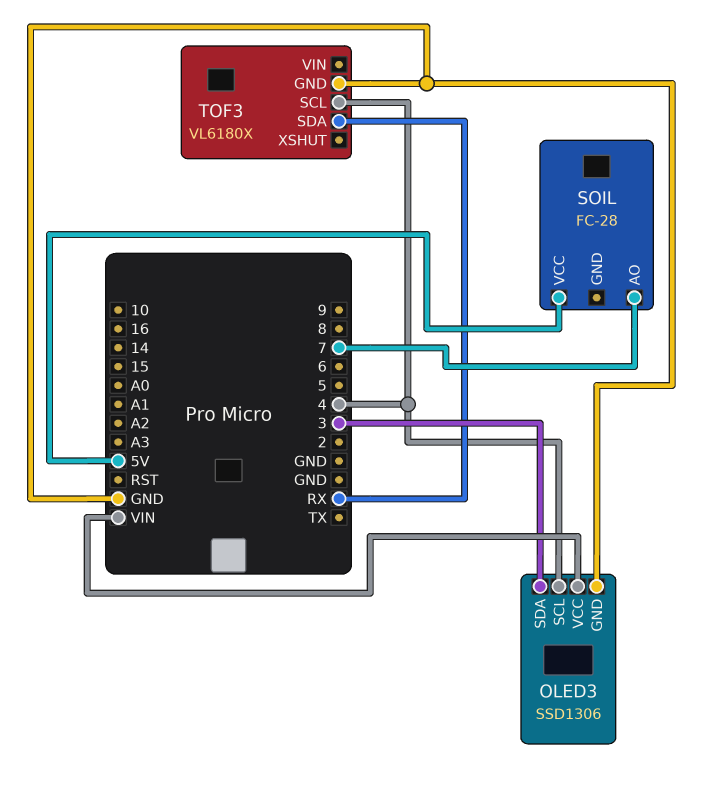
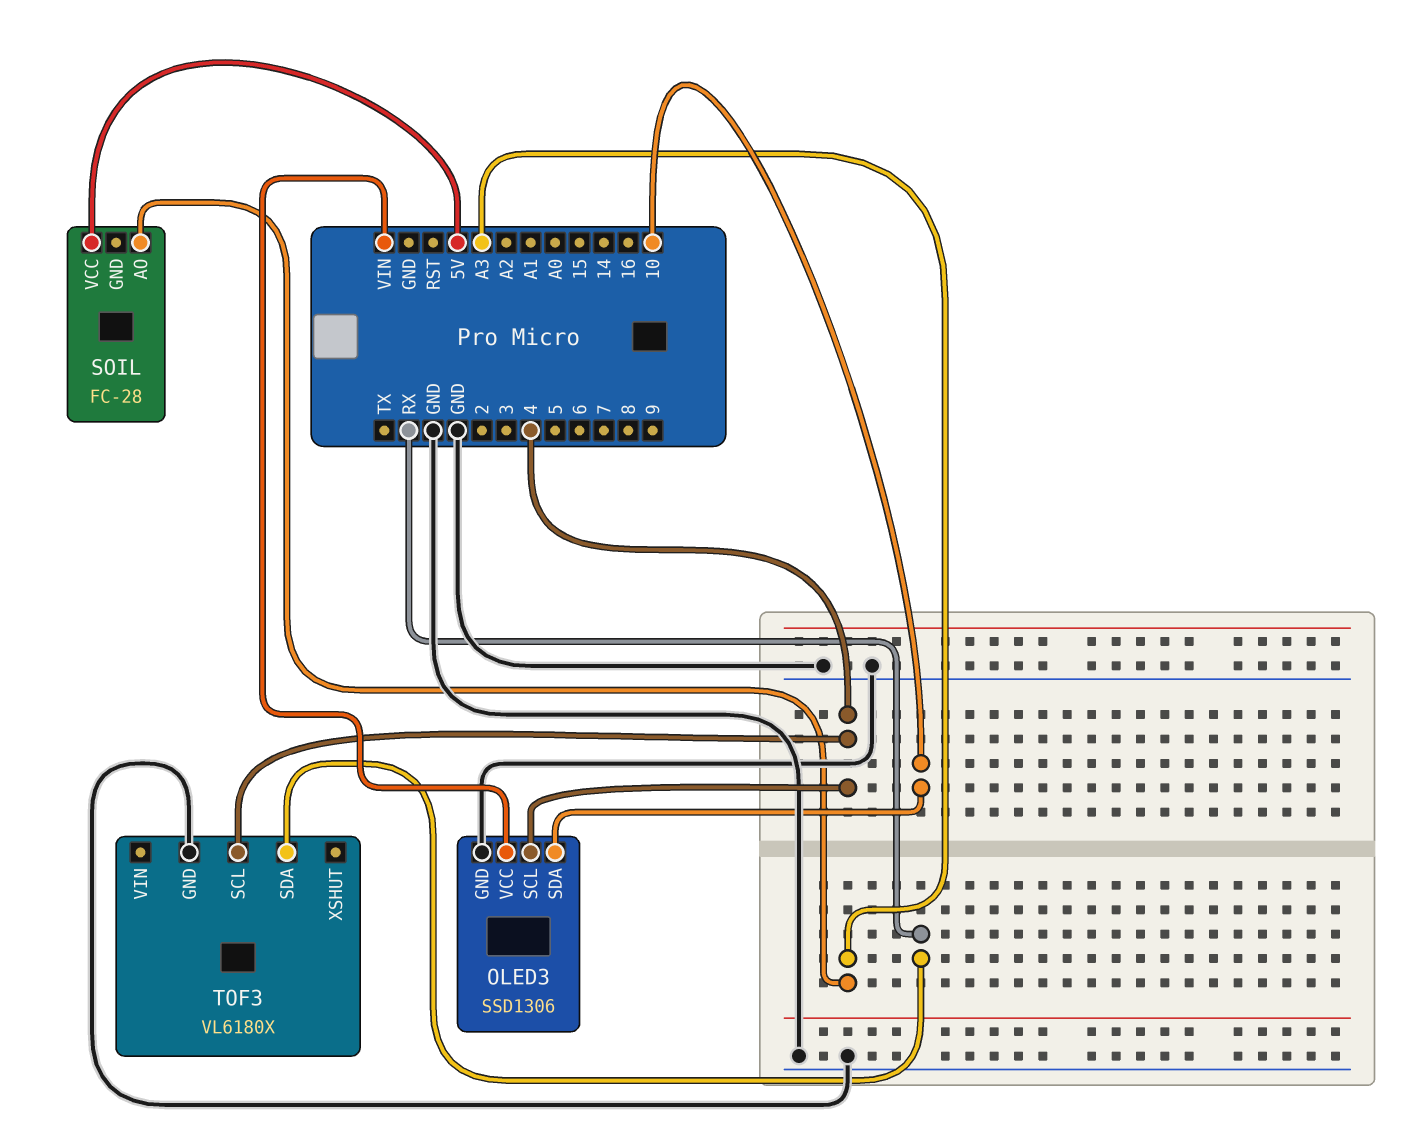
OLED3 pin SDA: 3 -> 10
SOIL pin AO: 7 -> A3

